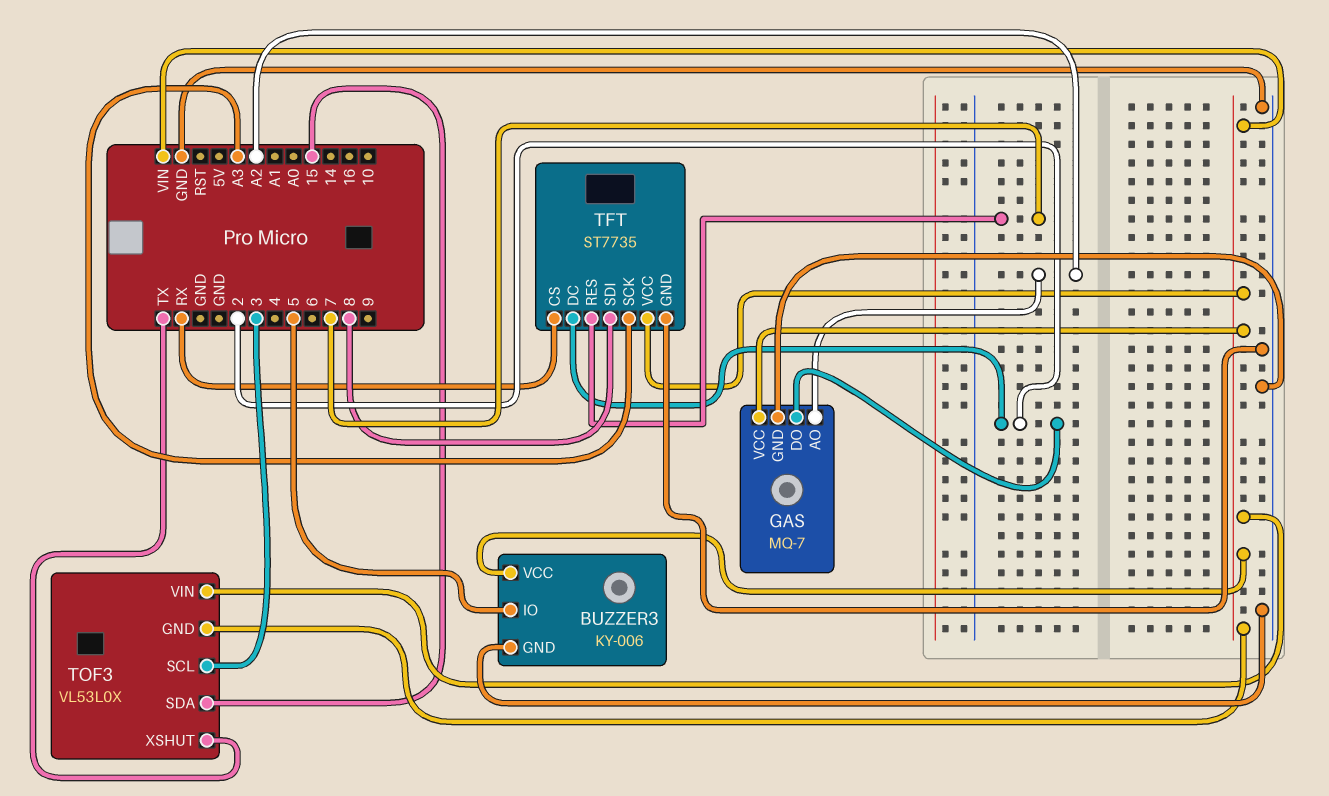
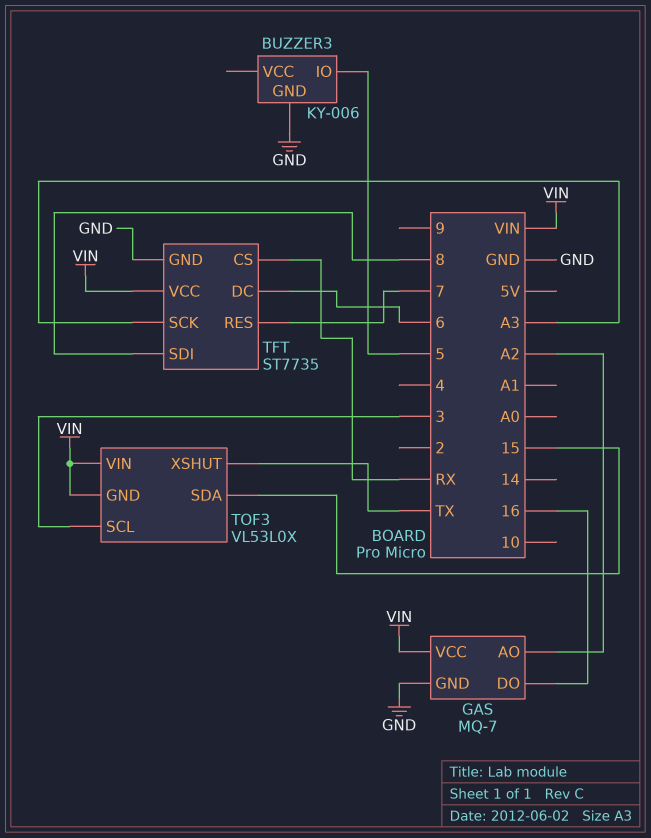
BUZZER3 pin VCC: VIN -> none
GAS pin DO: 2 -> 16
TFT pin DC: 2 -> 6

